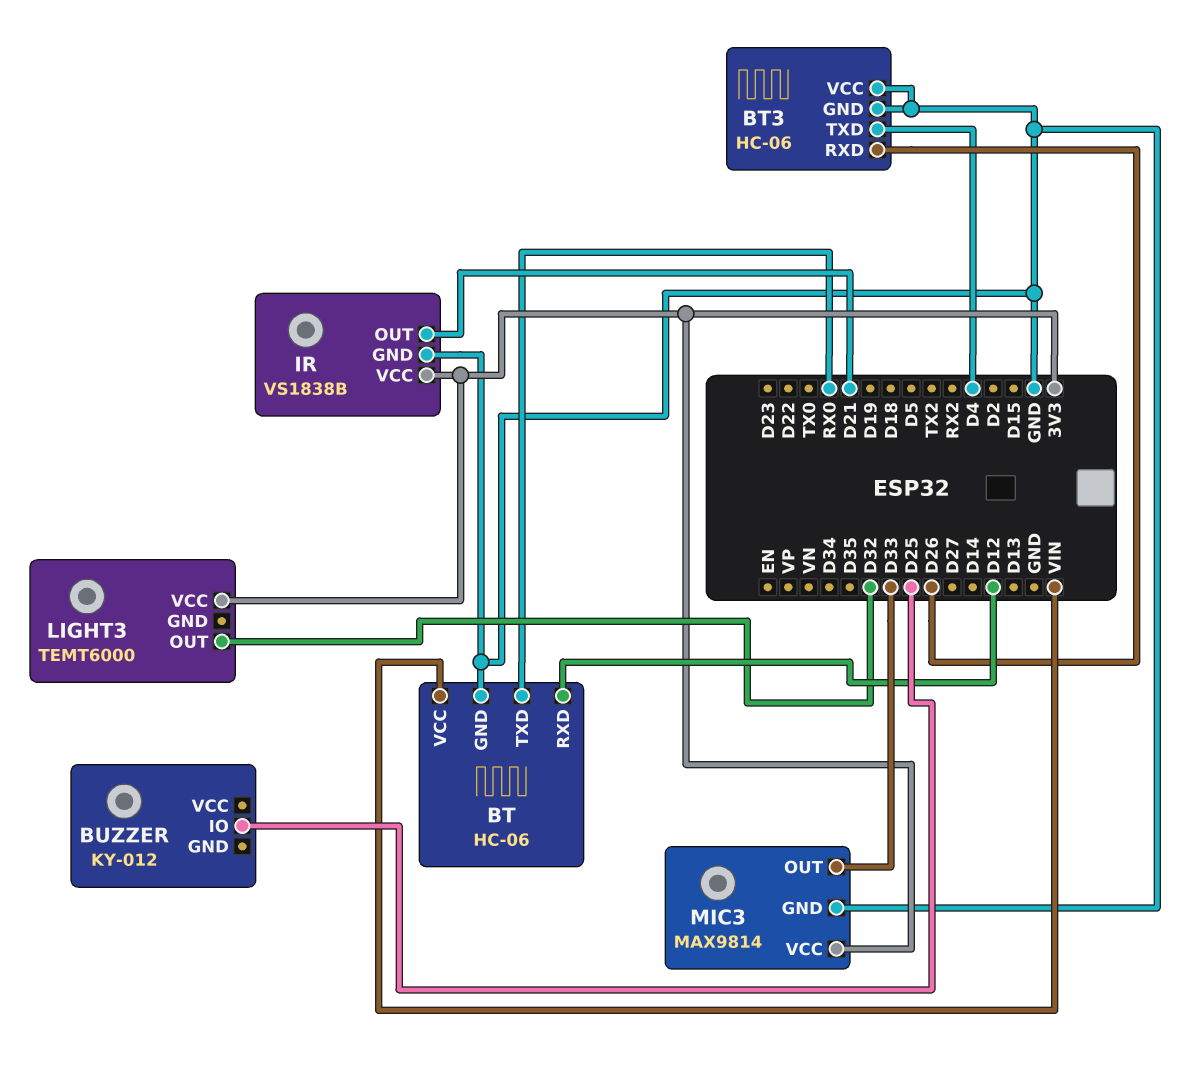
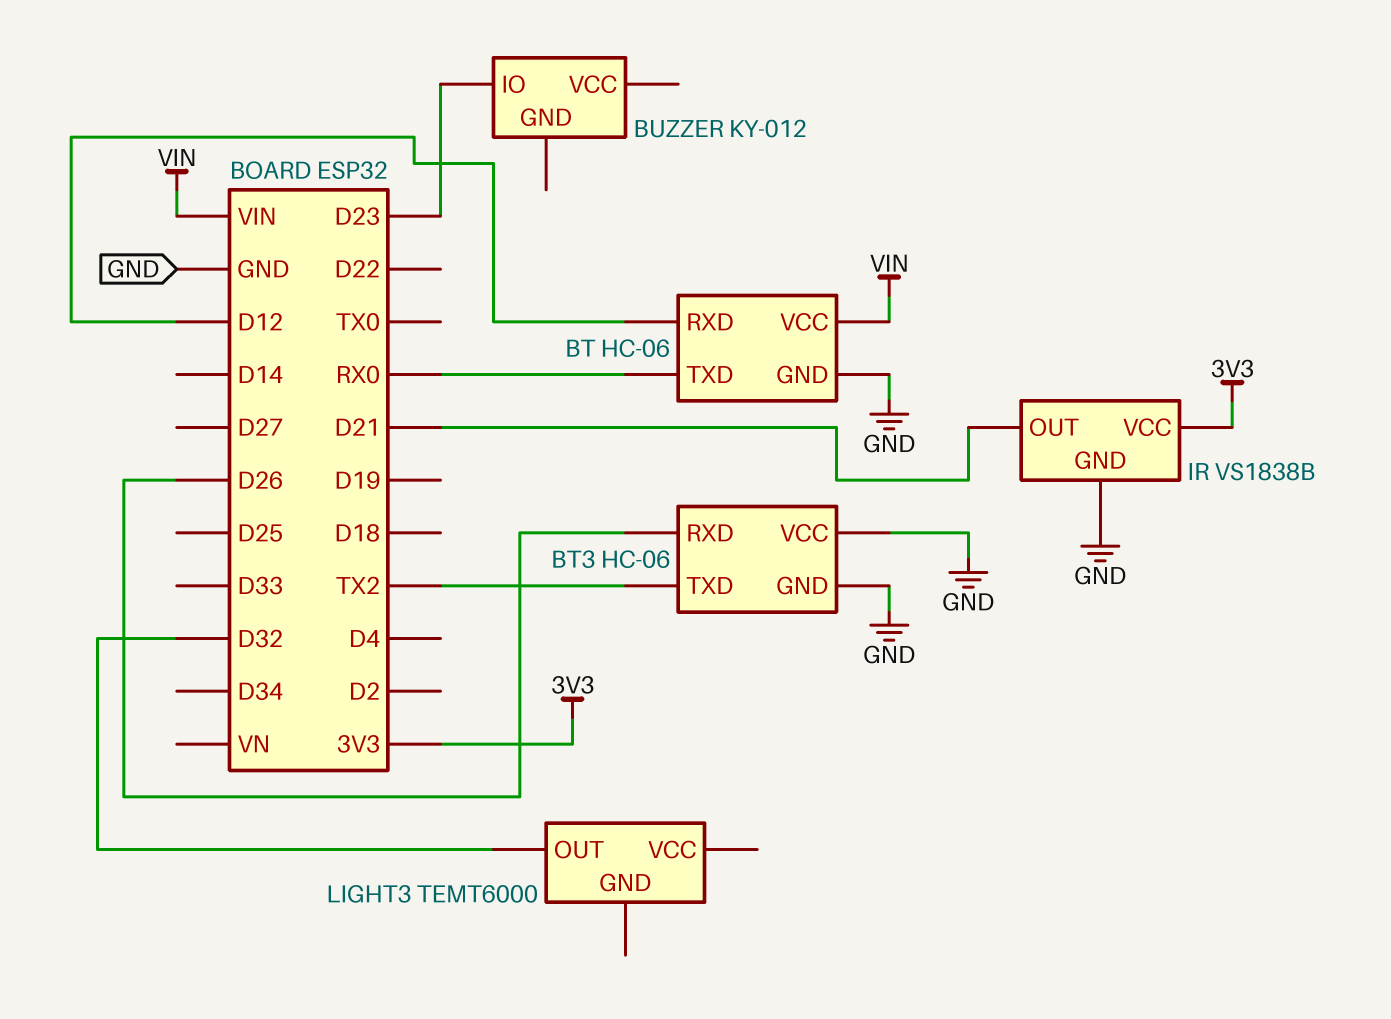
BT3 pin TXD: D4 -> TX2
BUZZER pin IO: D25 -> D23
LIGHT3 pin VCC: 3V3 -> none
MIC3: MAX9814 -> none
MIC3 pin GND: GND -> none
MIC3 pin OUT: D33 -> none
MIC3 pin VCC: 3V3 -> none

